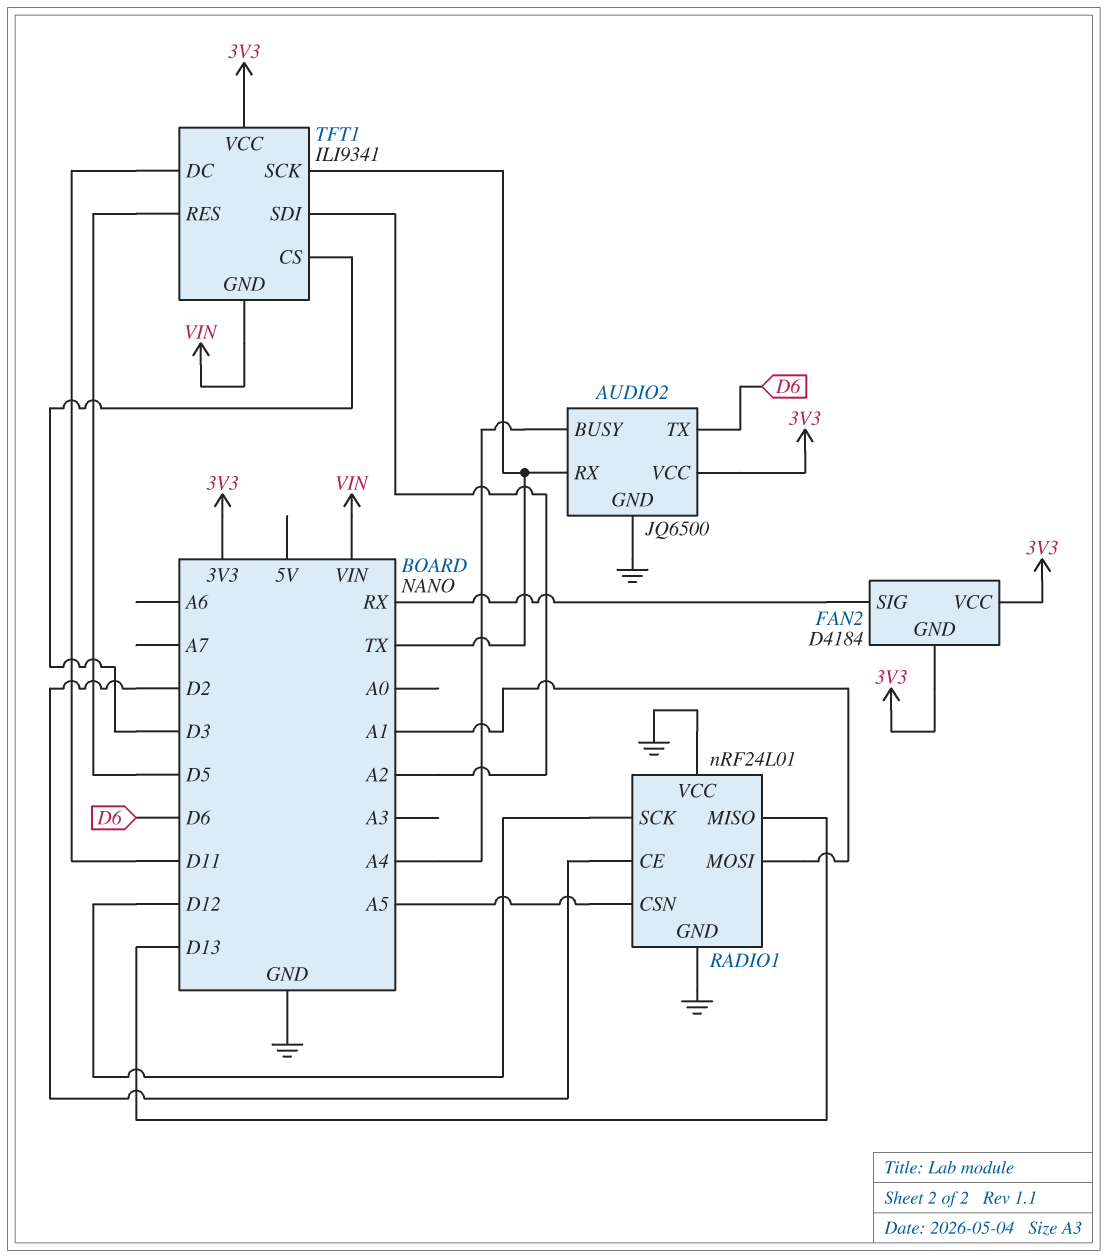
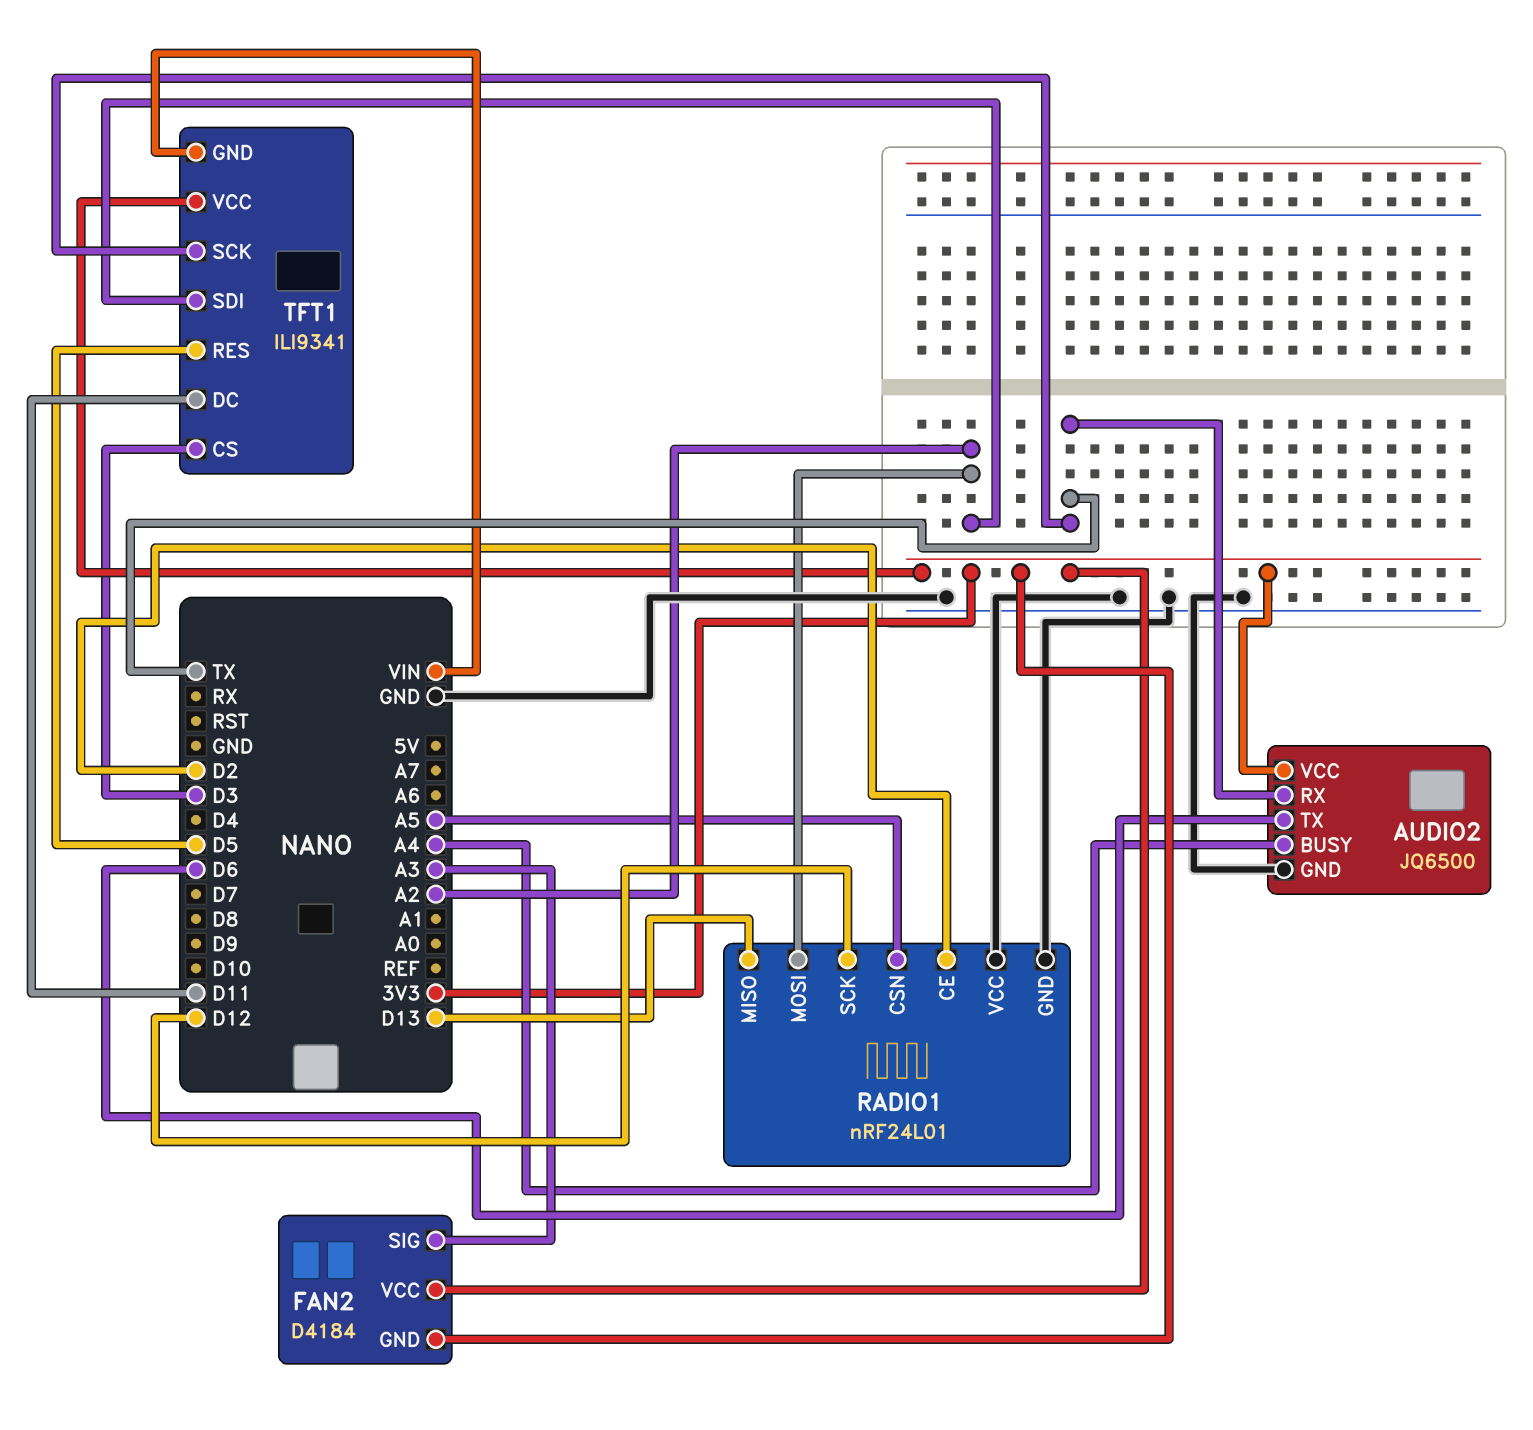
FAN2 pin SIG: RX -> A3
RADIO1 pin MOSI: A1 -> A2

